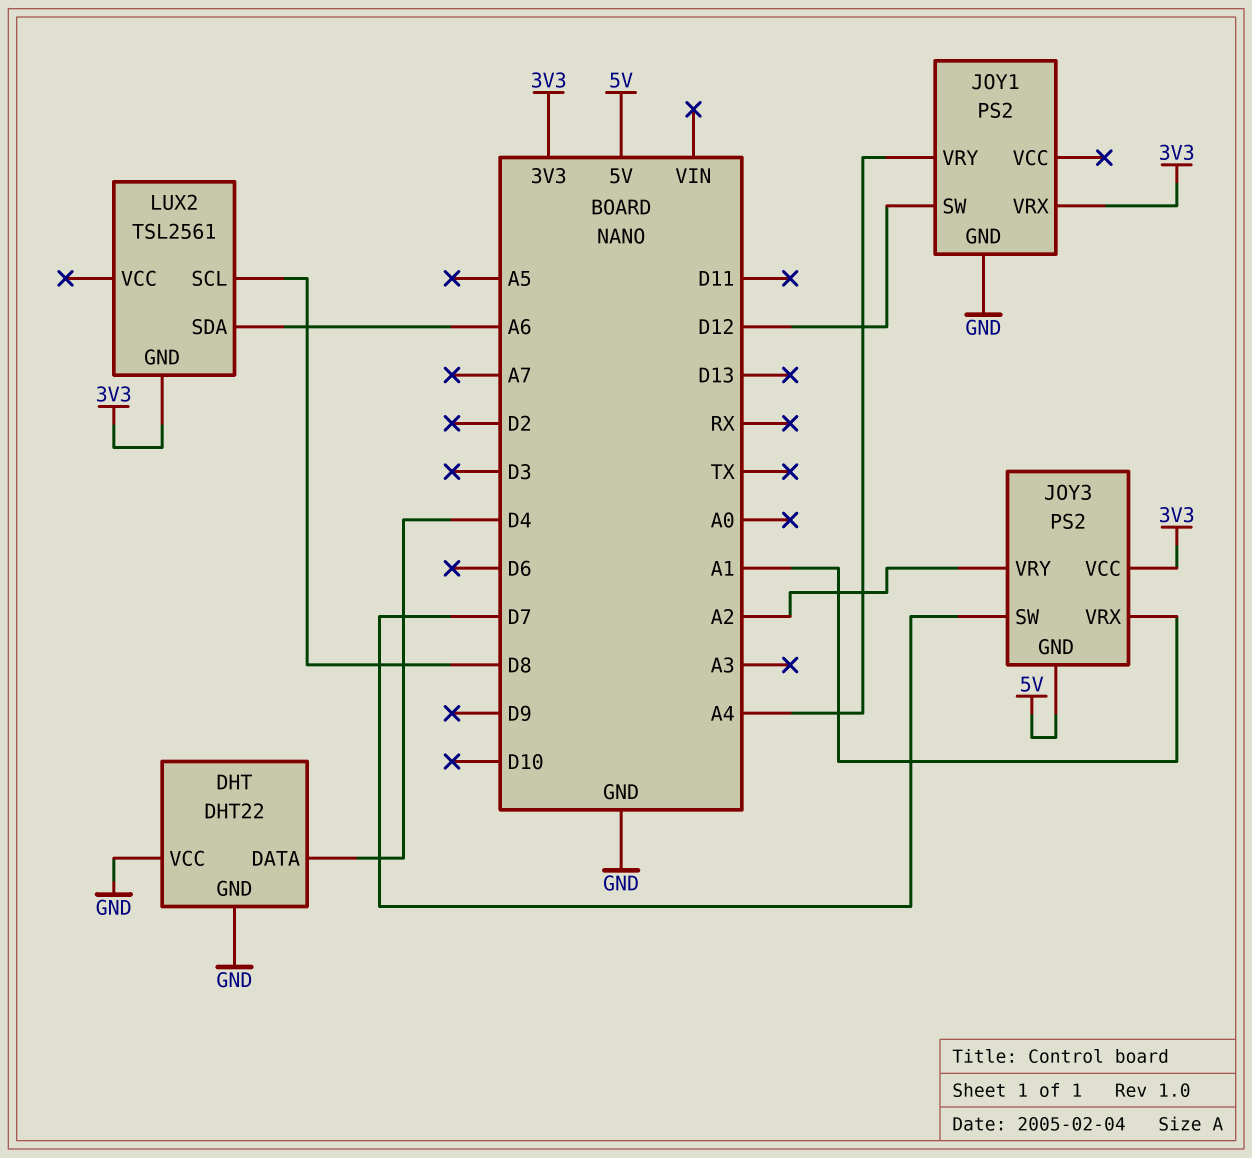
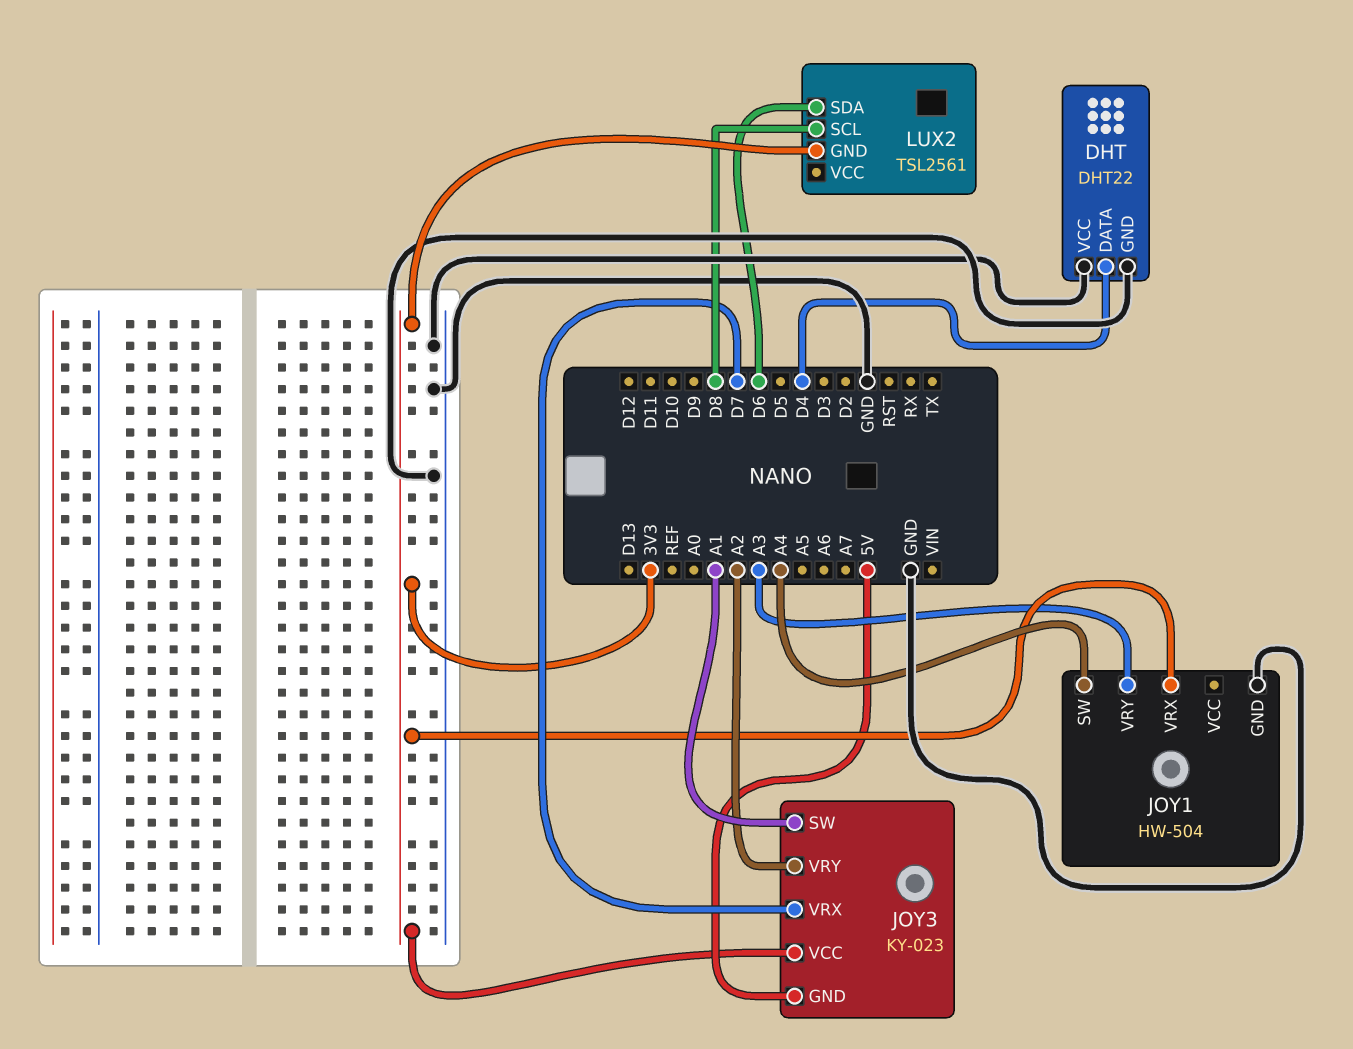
JOY1: PS2 -> HW-504
JOY1 pin SW: D12 -> A4
JOY1 pin VRY: A4 -> A3
JOY3: PS2 -> KY-023
JOY3 pin SW: D7 -> A1
JOY3 pin VRX: A1 -> D7
LUX2 pin SDA: A6 -> D6

